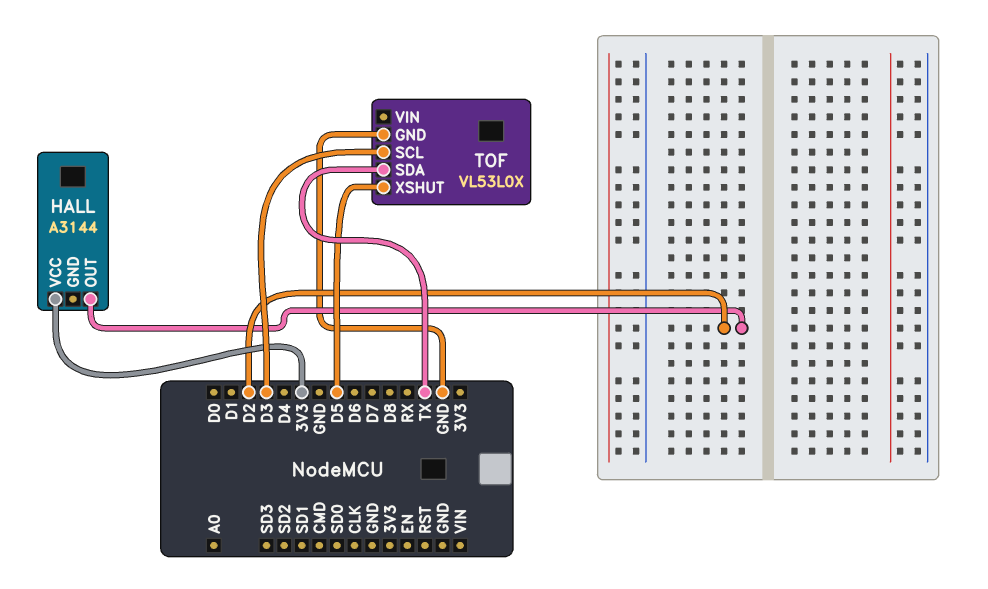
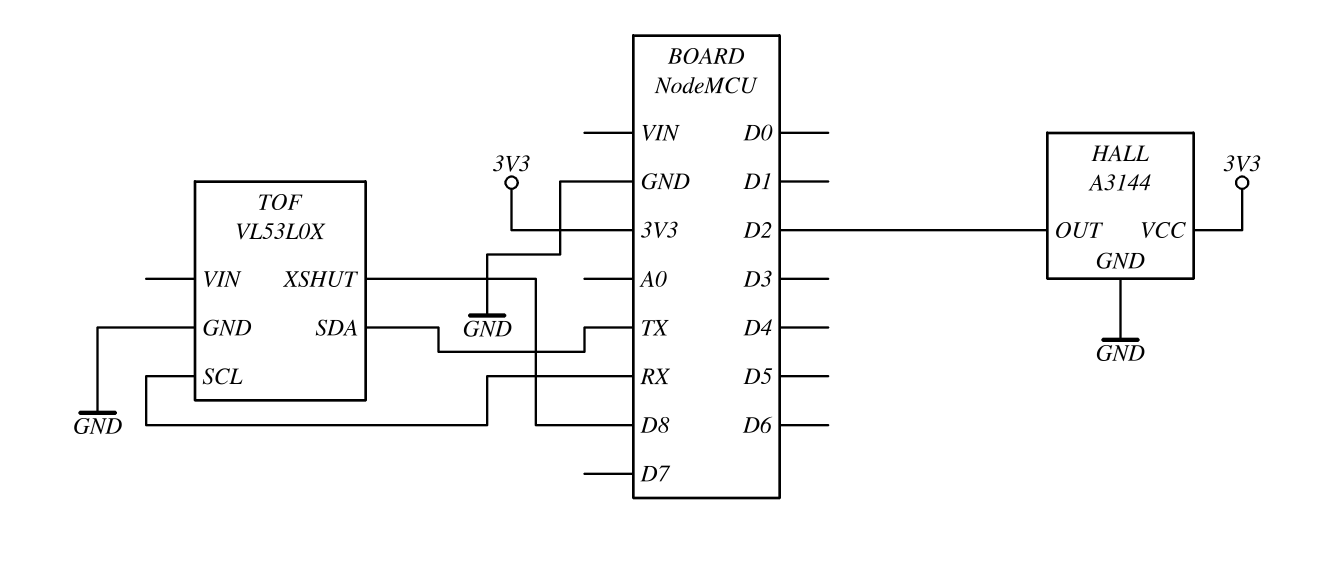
HALL pin GND: none -> GND
TOF pin SCL: D3 -> RX
TOF pin XSHUT: D5 -> D8

